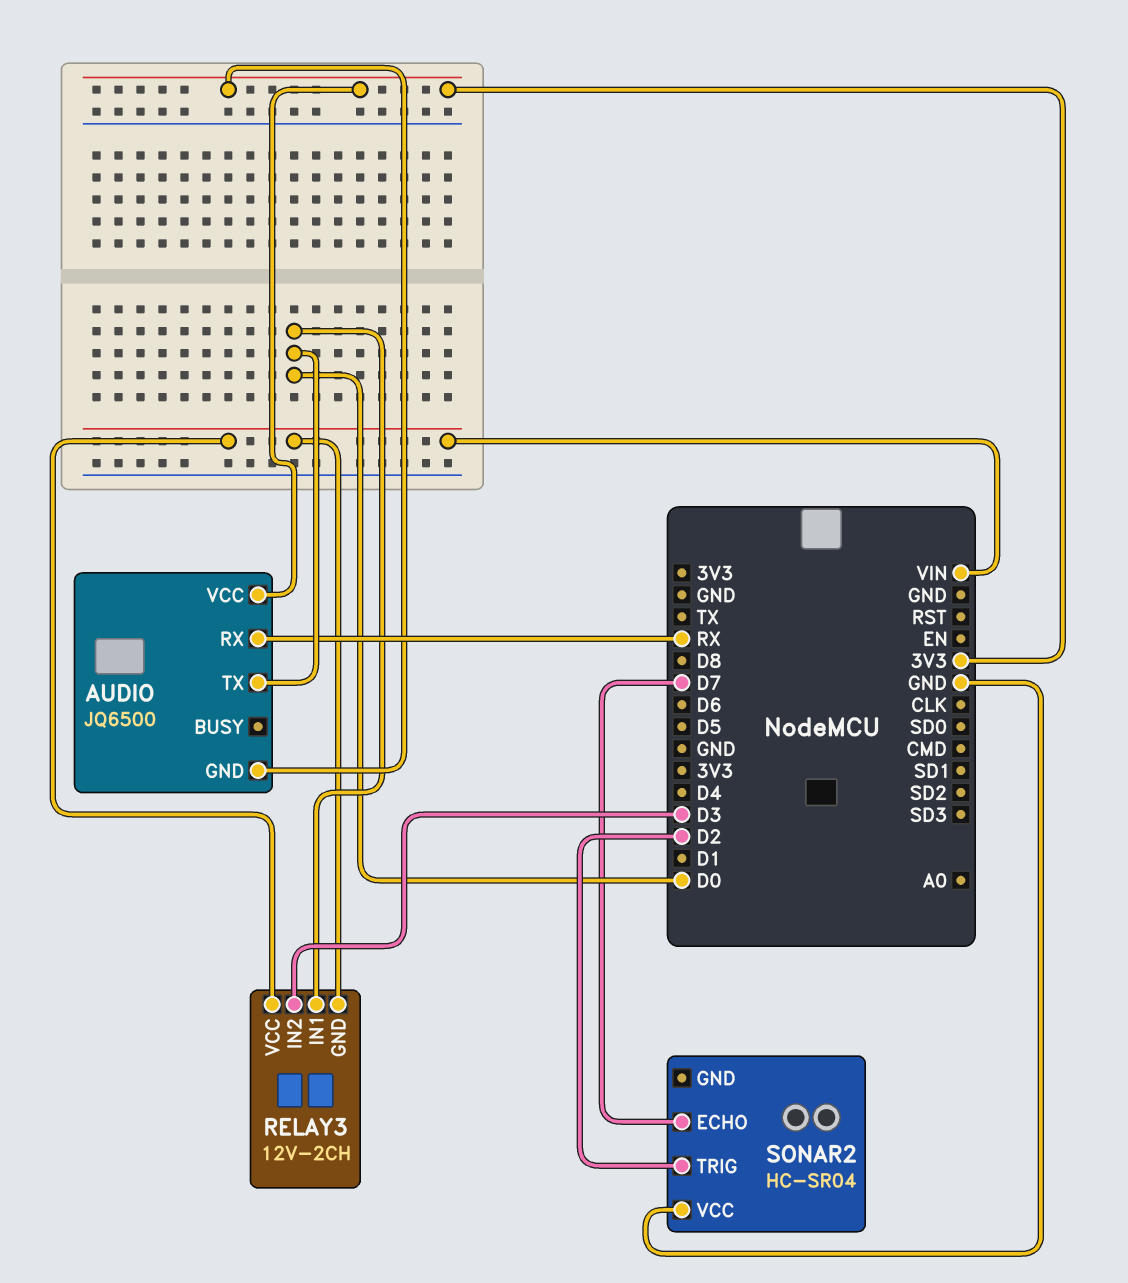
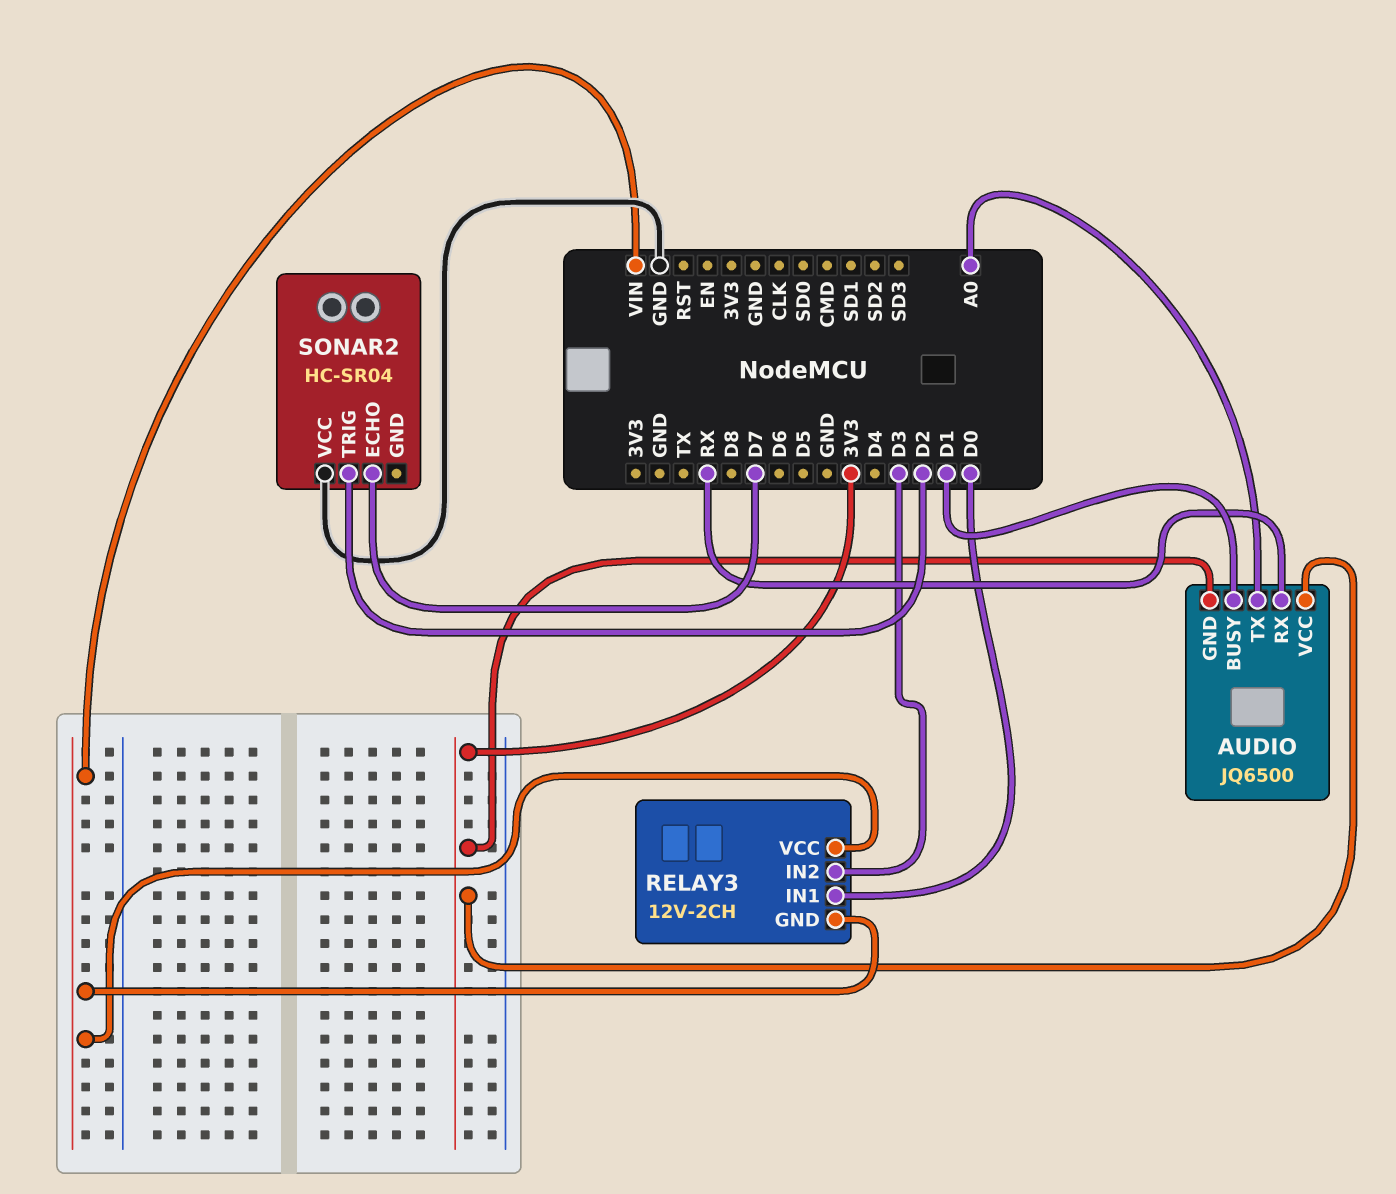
AUDIO pin BUSY: none -> D1
AUDIO pin TX: D0 -> A0

